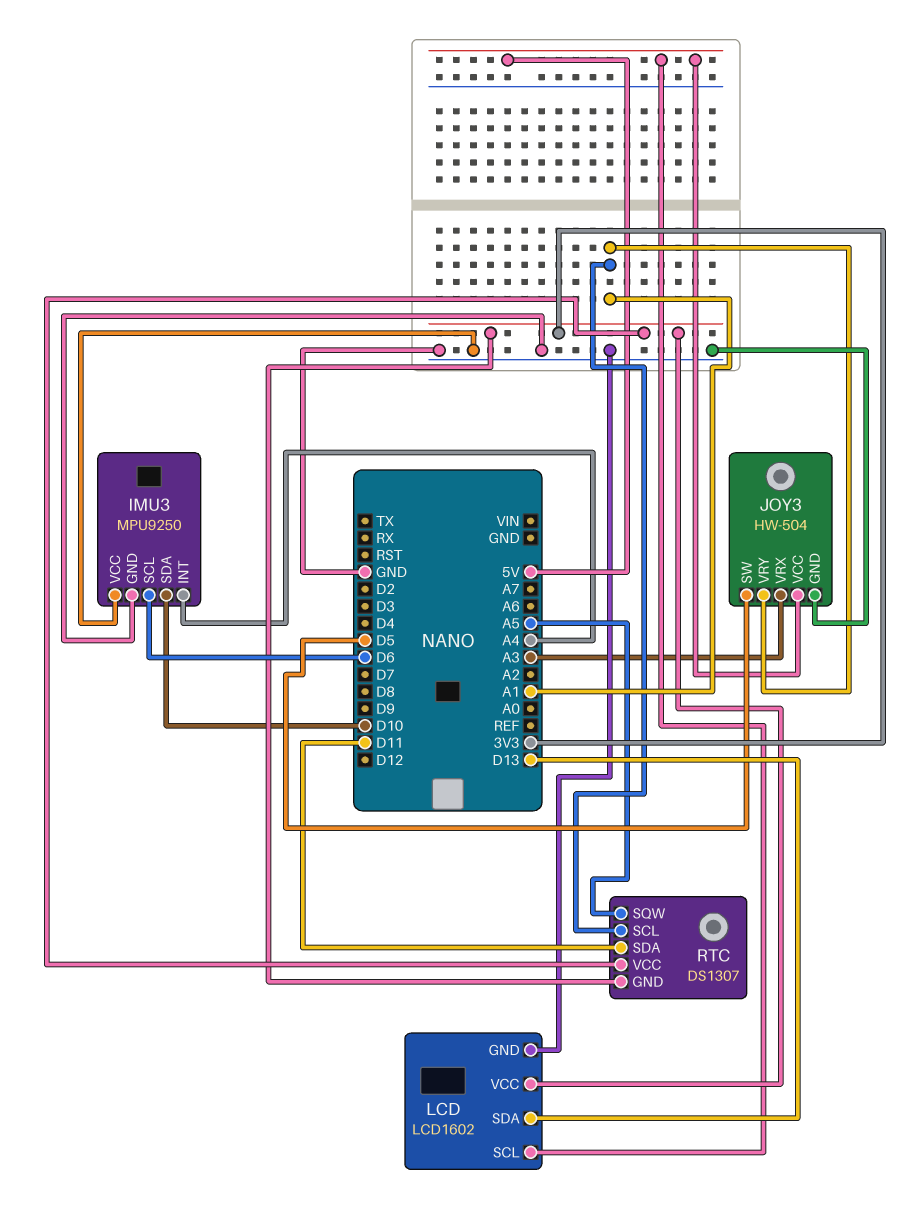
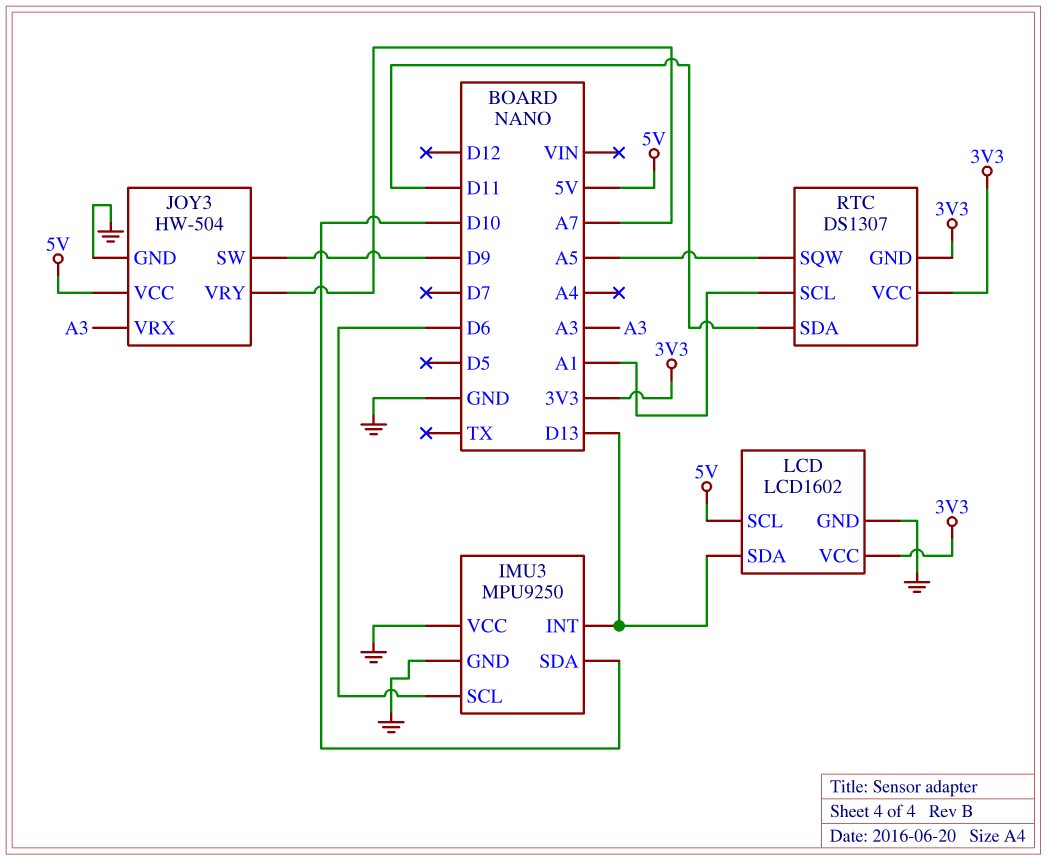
IMU3 pin INT: A4 -> D13
JOY3 pin SW: D5 -> D9
JOY3 pin VRY: A1 -> A7

